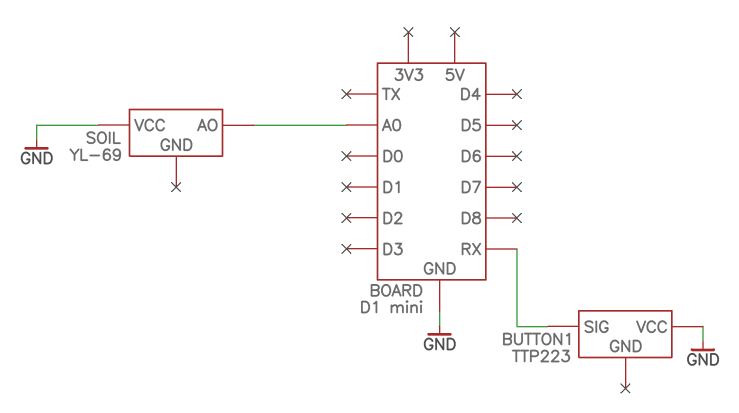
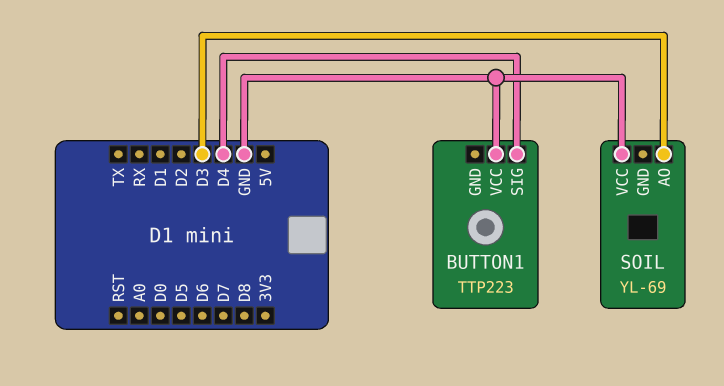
BUTTON1 pin SIG: RX -> D4
SOIL pin AO: A0 -> D3

